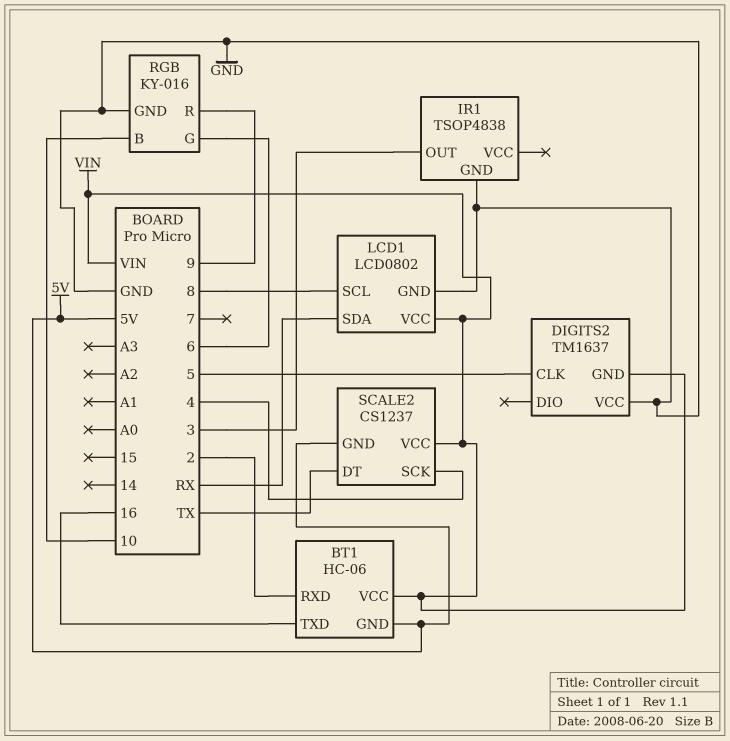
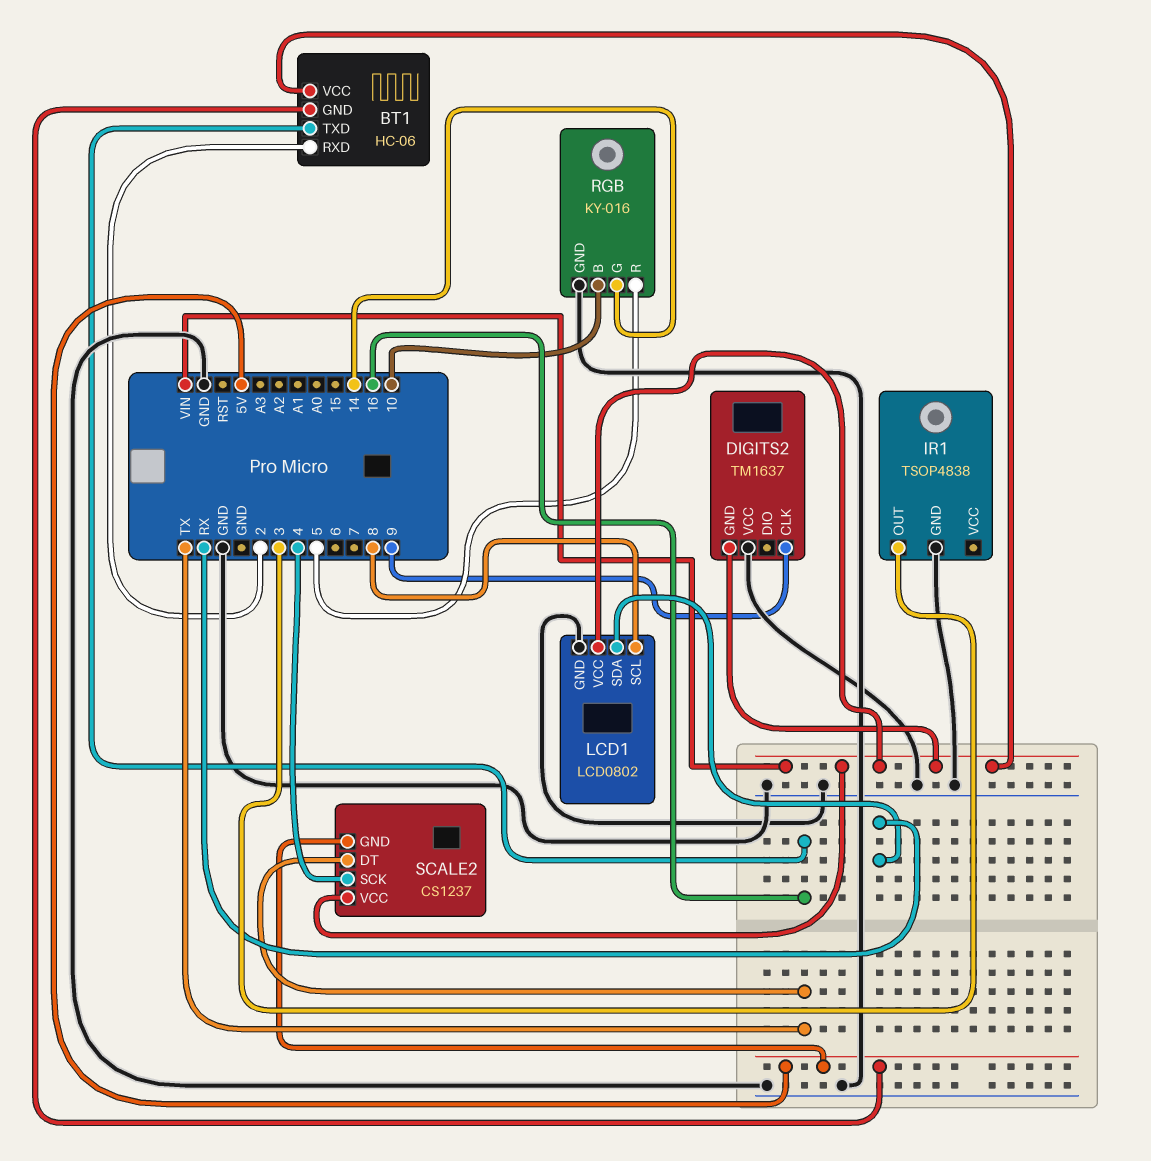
DIGITS2 pin CLK: 5 -> 9
RGB pin G: 6 -> 14
RGB pin R: 9 -> 5

